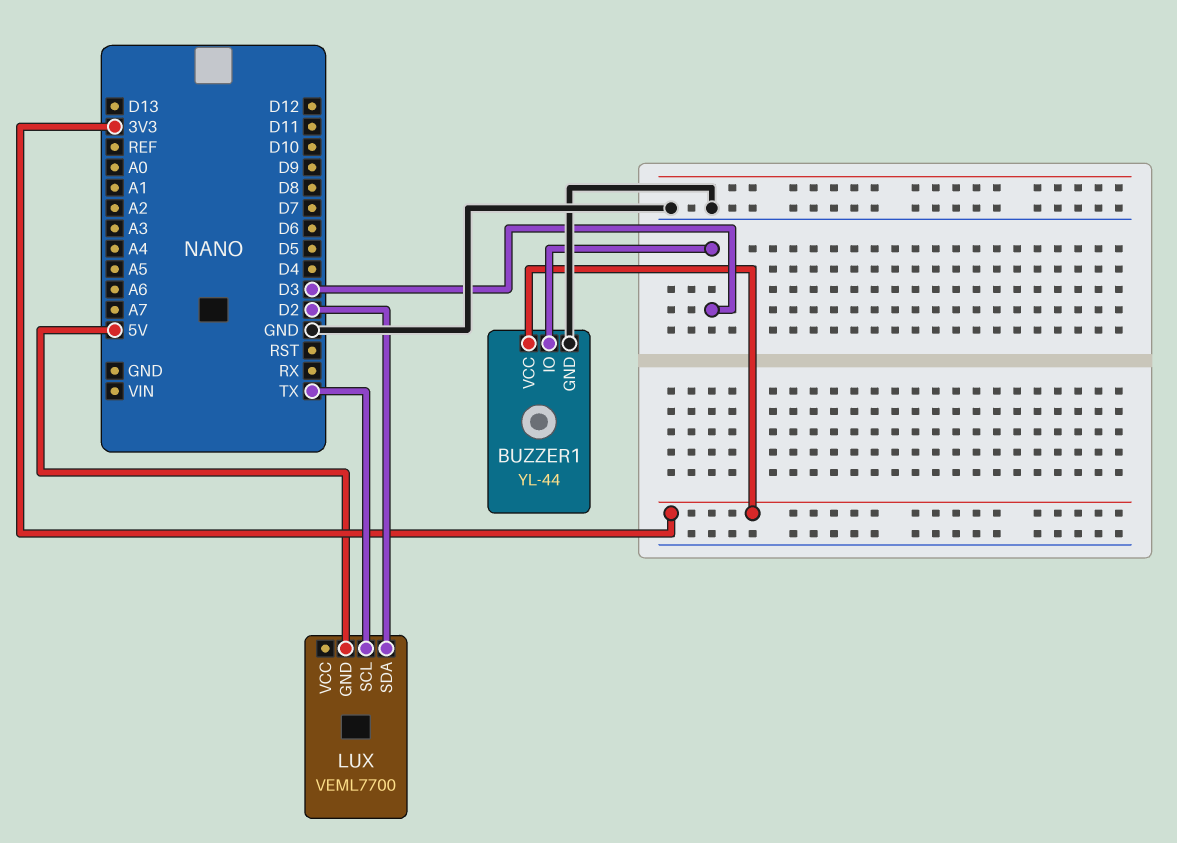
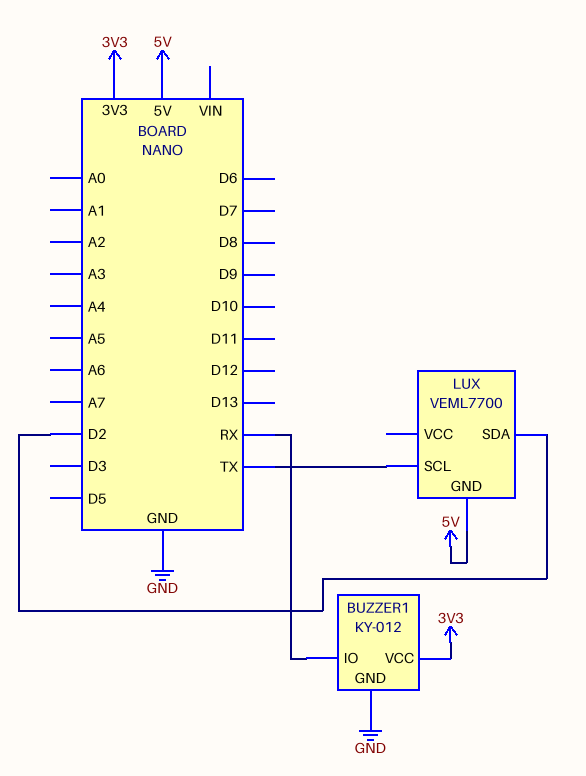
BUZZER1: YL-44 -> KY-012
BUZZER1 pin IO: D3 -> RX

